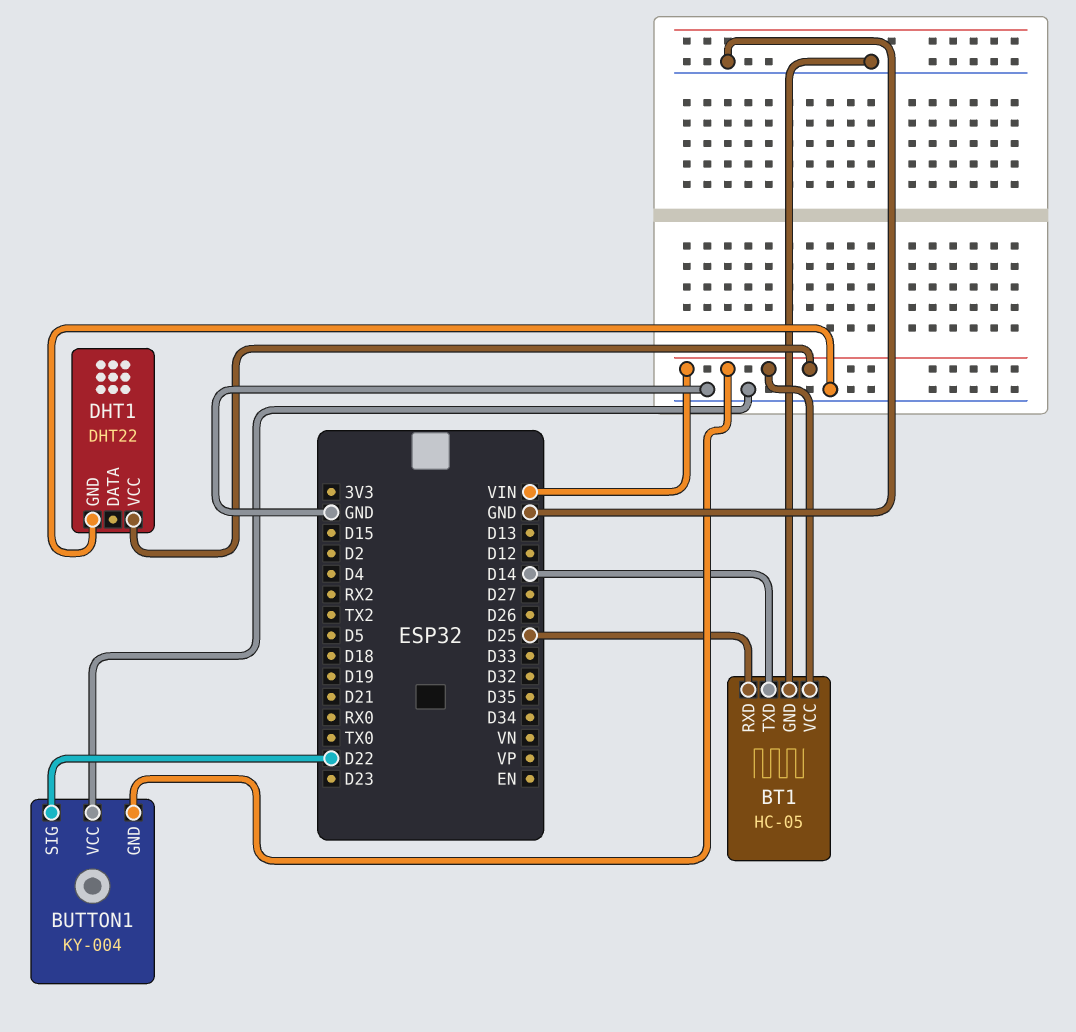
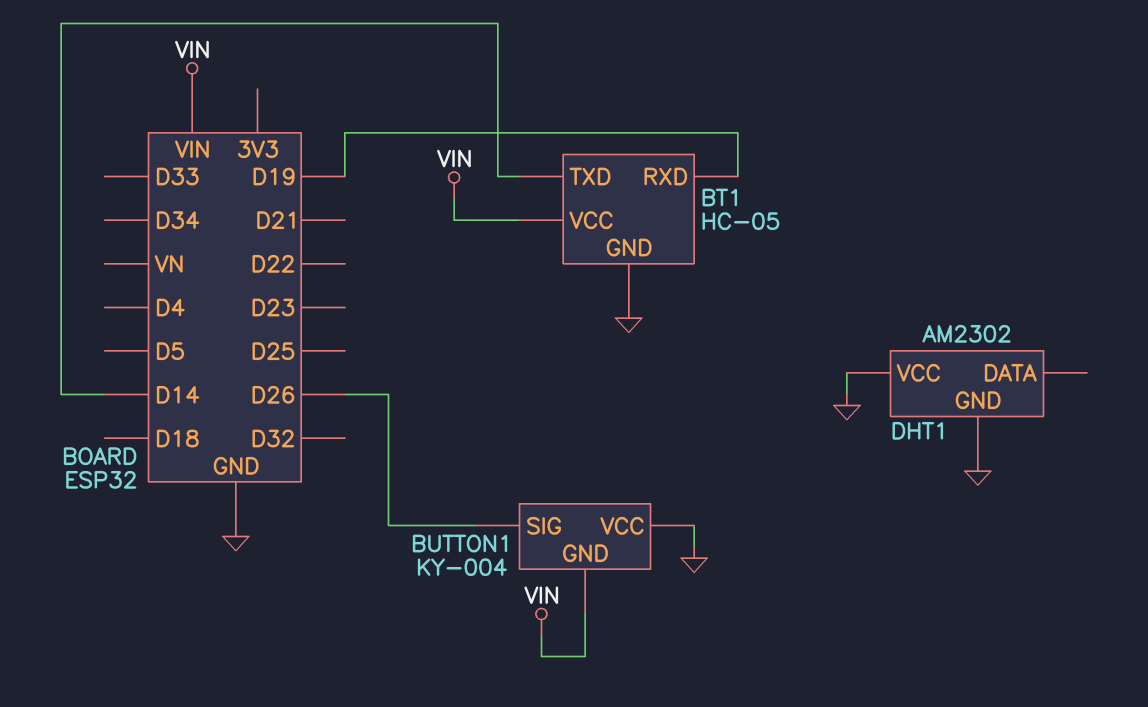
BT1 pin RXD: D25 -> D19
BUTTON1 pin SIG: D22 -> D26
DHT1: DHT22 -> AM2302
DHT1 pin VCC: VIN -> GND

